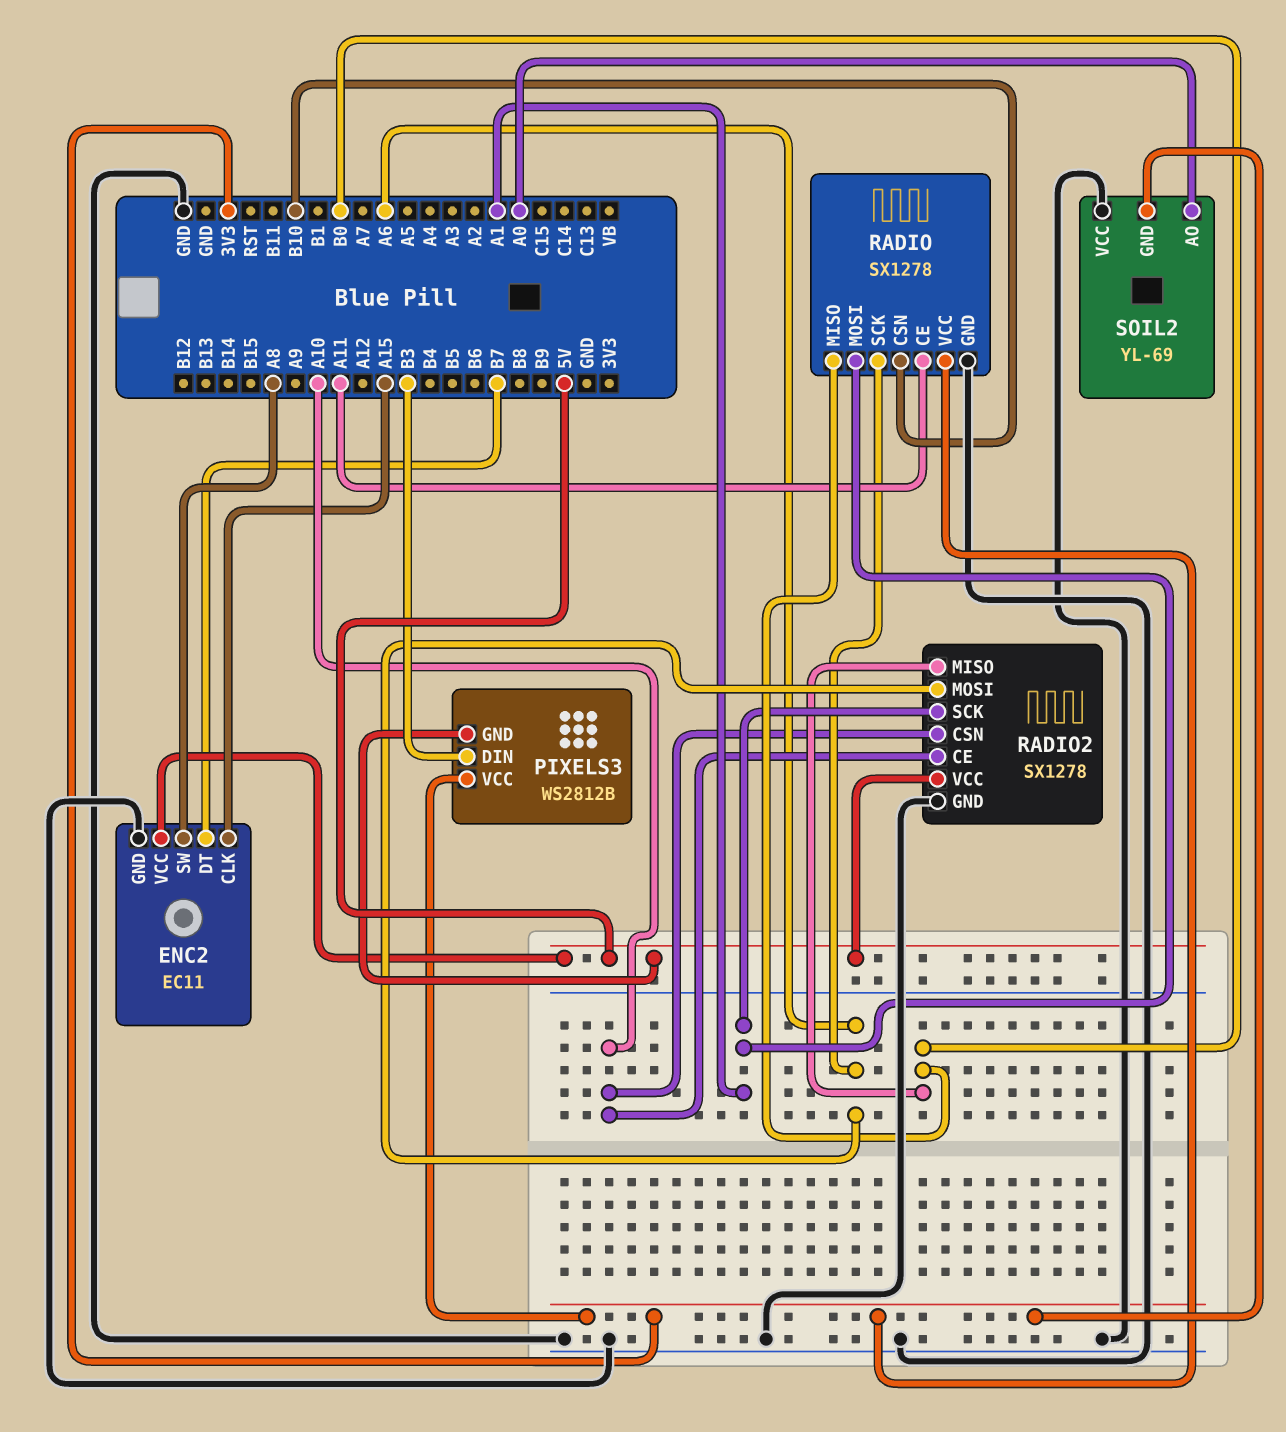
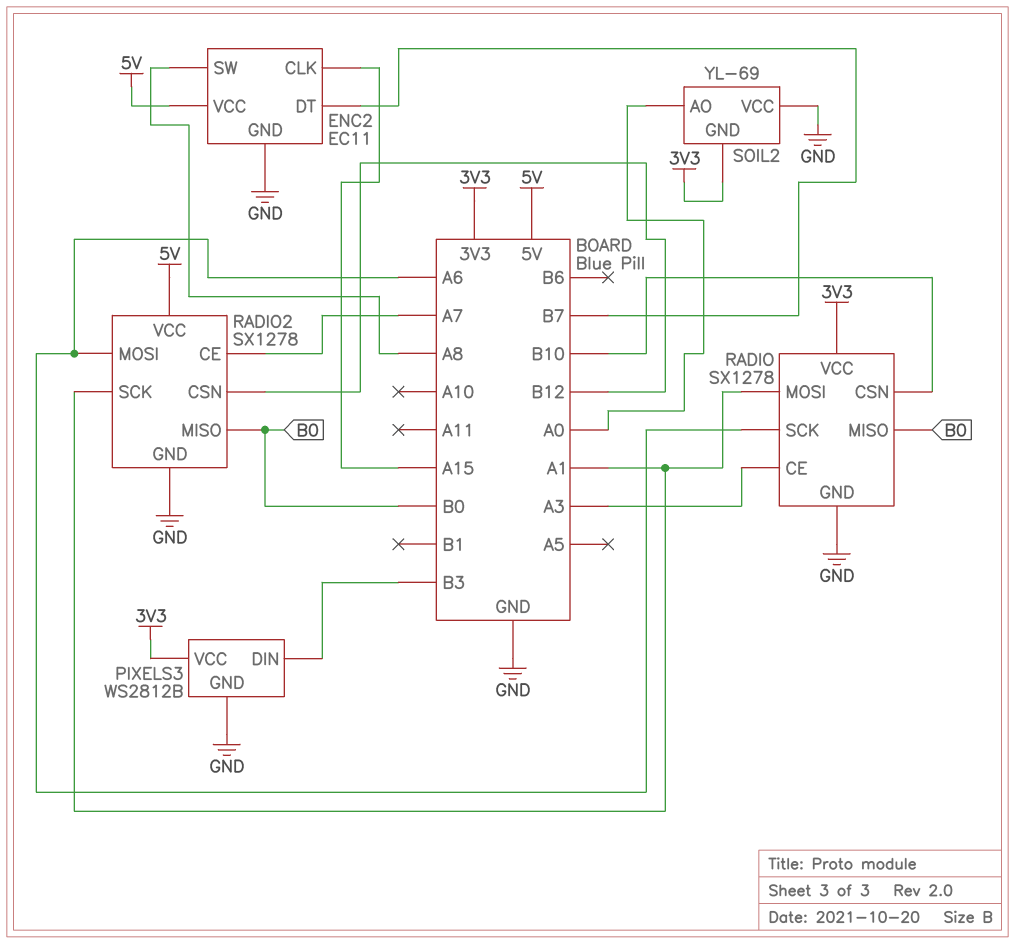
PIXELS3 pin GND: 5V -> GND
RADIO pin CE: A11 -> A3
RADIO2 pin CE: A10 -> A7
RADIO2 pin CSN: A10 -> B12

